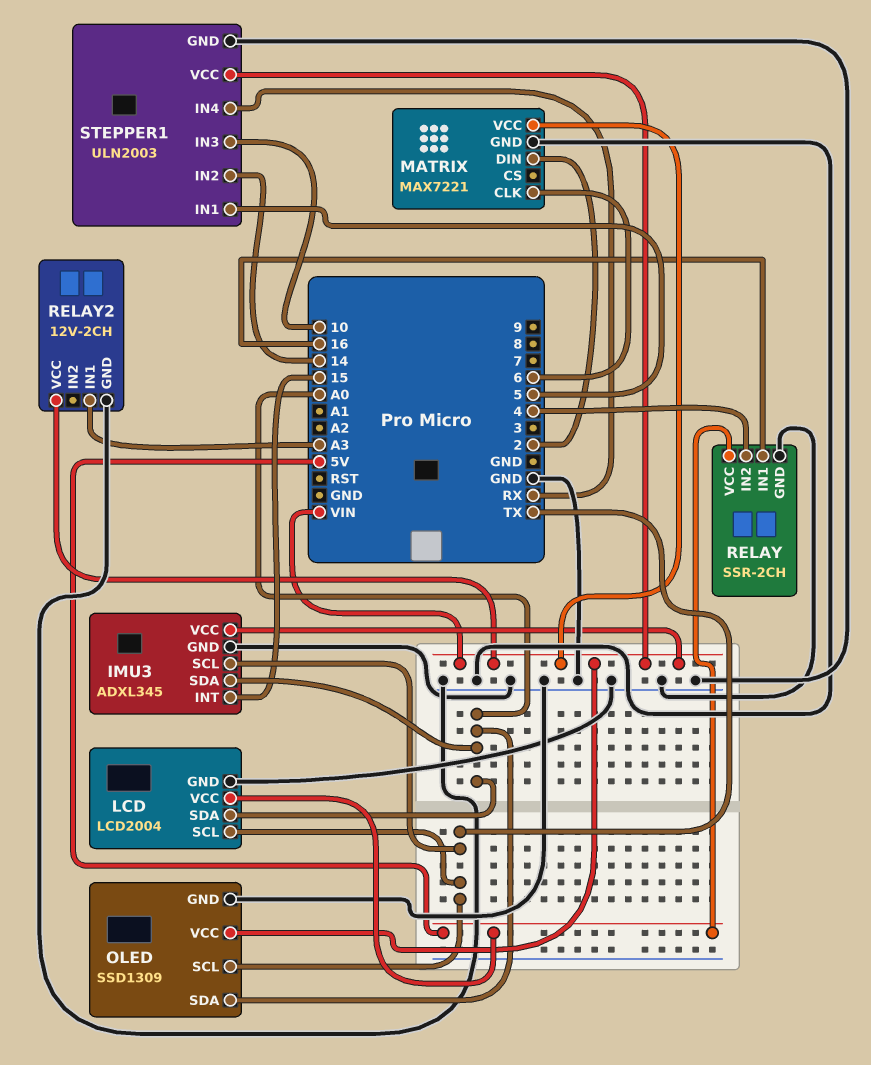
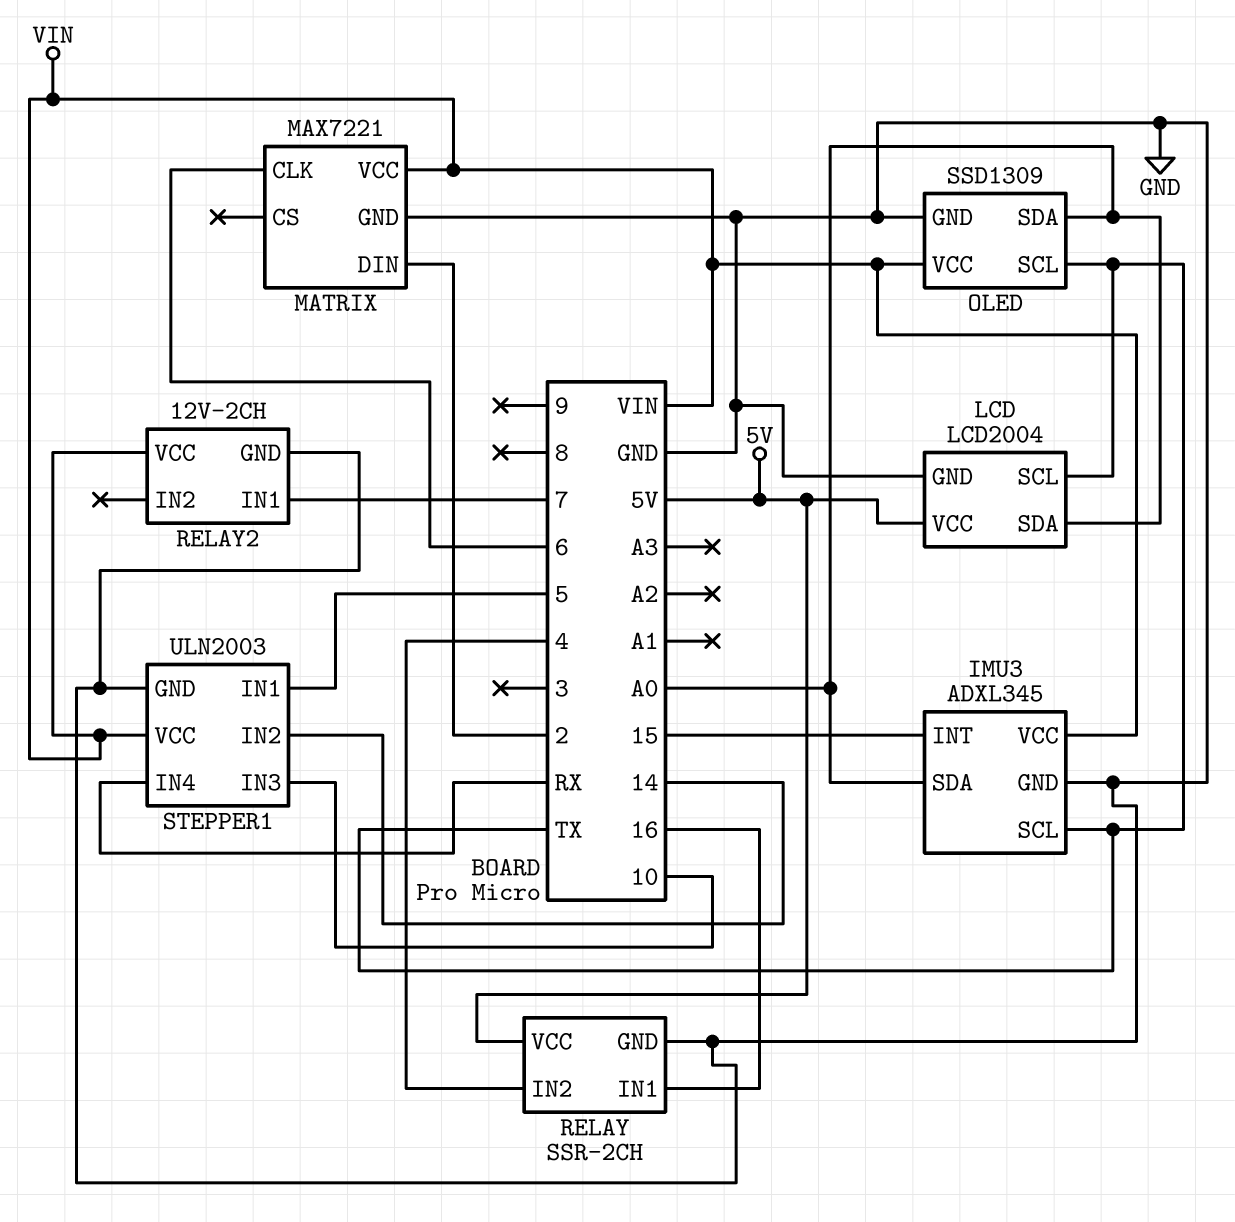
RELAY2 pin IN1: A3 -> 7

